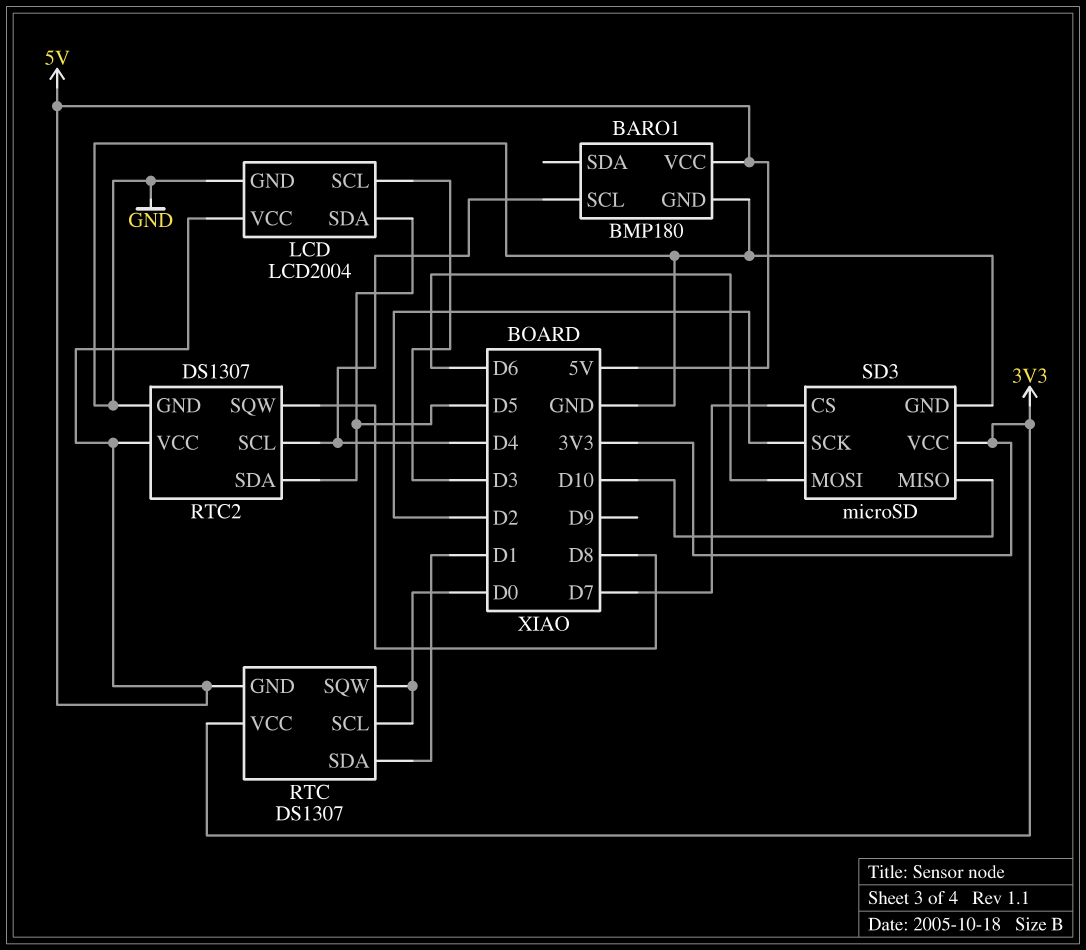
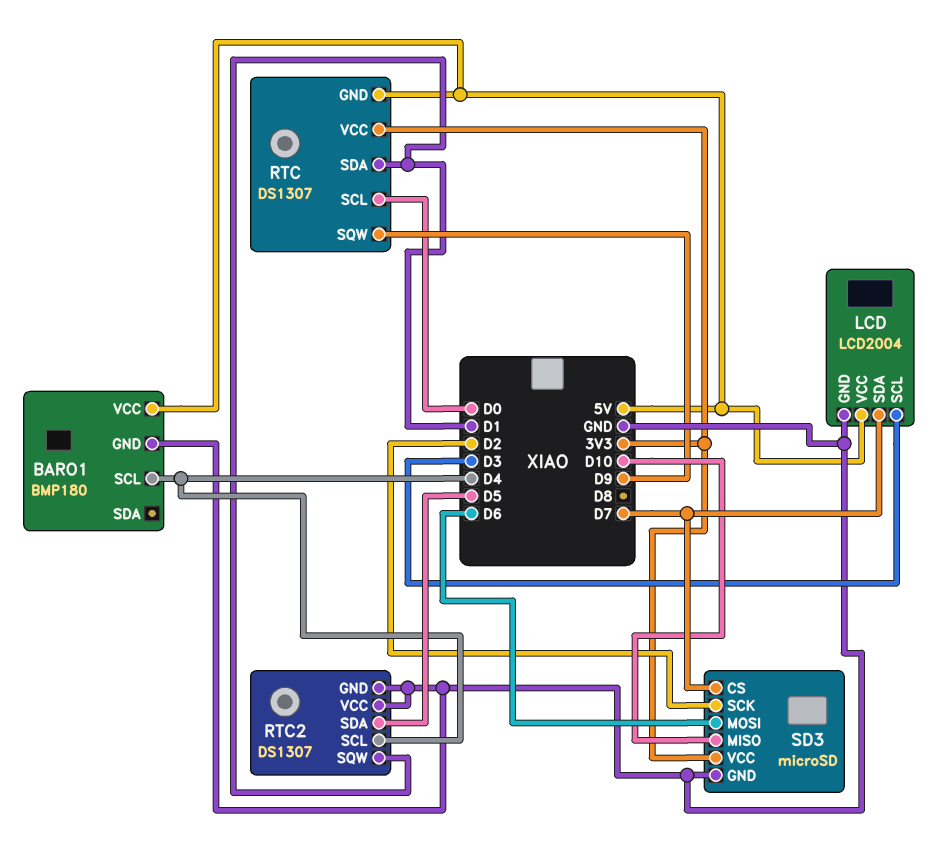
LCD pin SDA: D5 -> D7
RTC pin SQW: D0 -> D9
RTC2 pin SQW: D8 -> D1
RTC2 pin VCC: 5V -> GND

